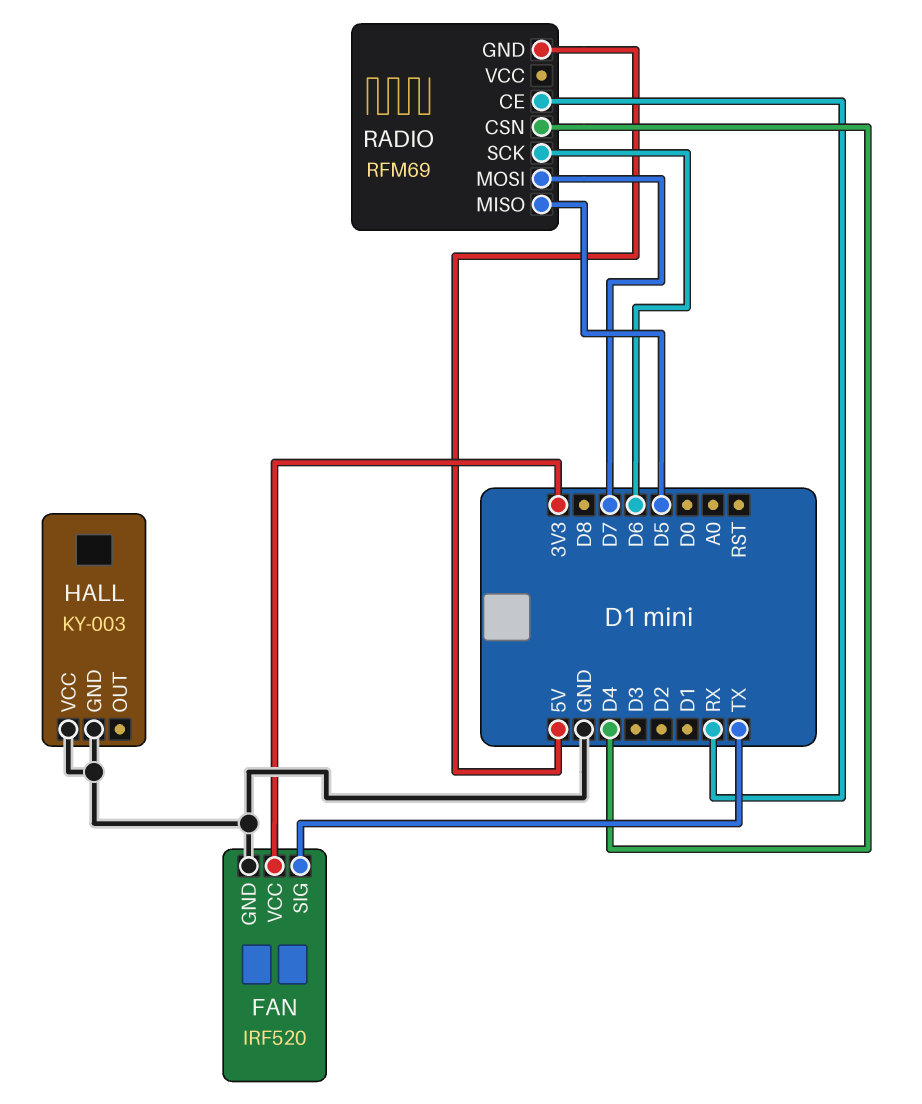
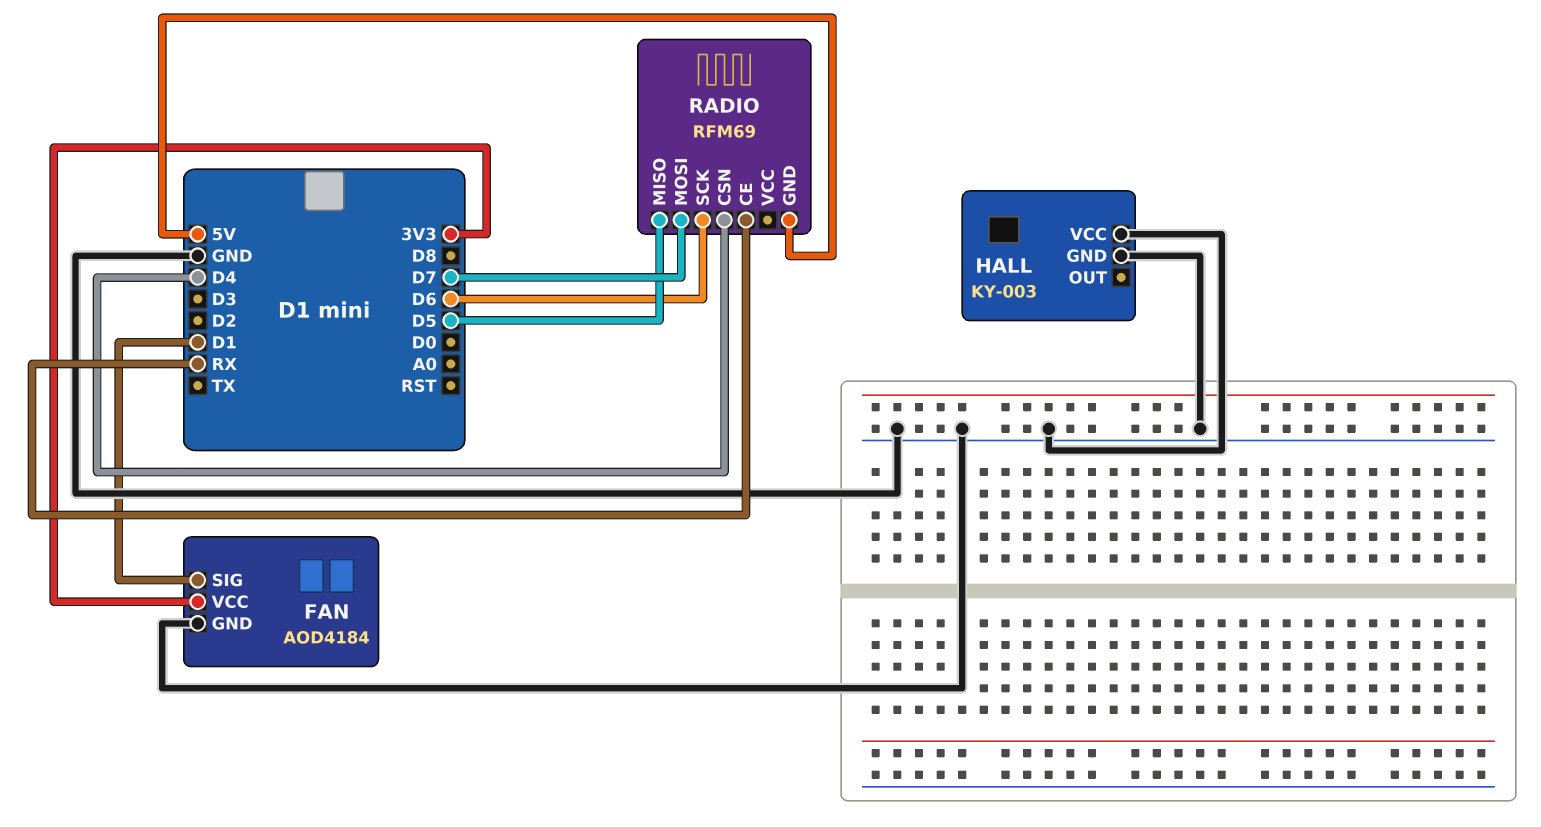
FAN: IRF520 -> AOD4184
FAN pin SIG: TX -> D1

